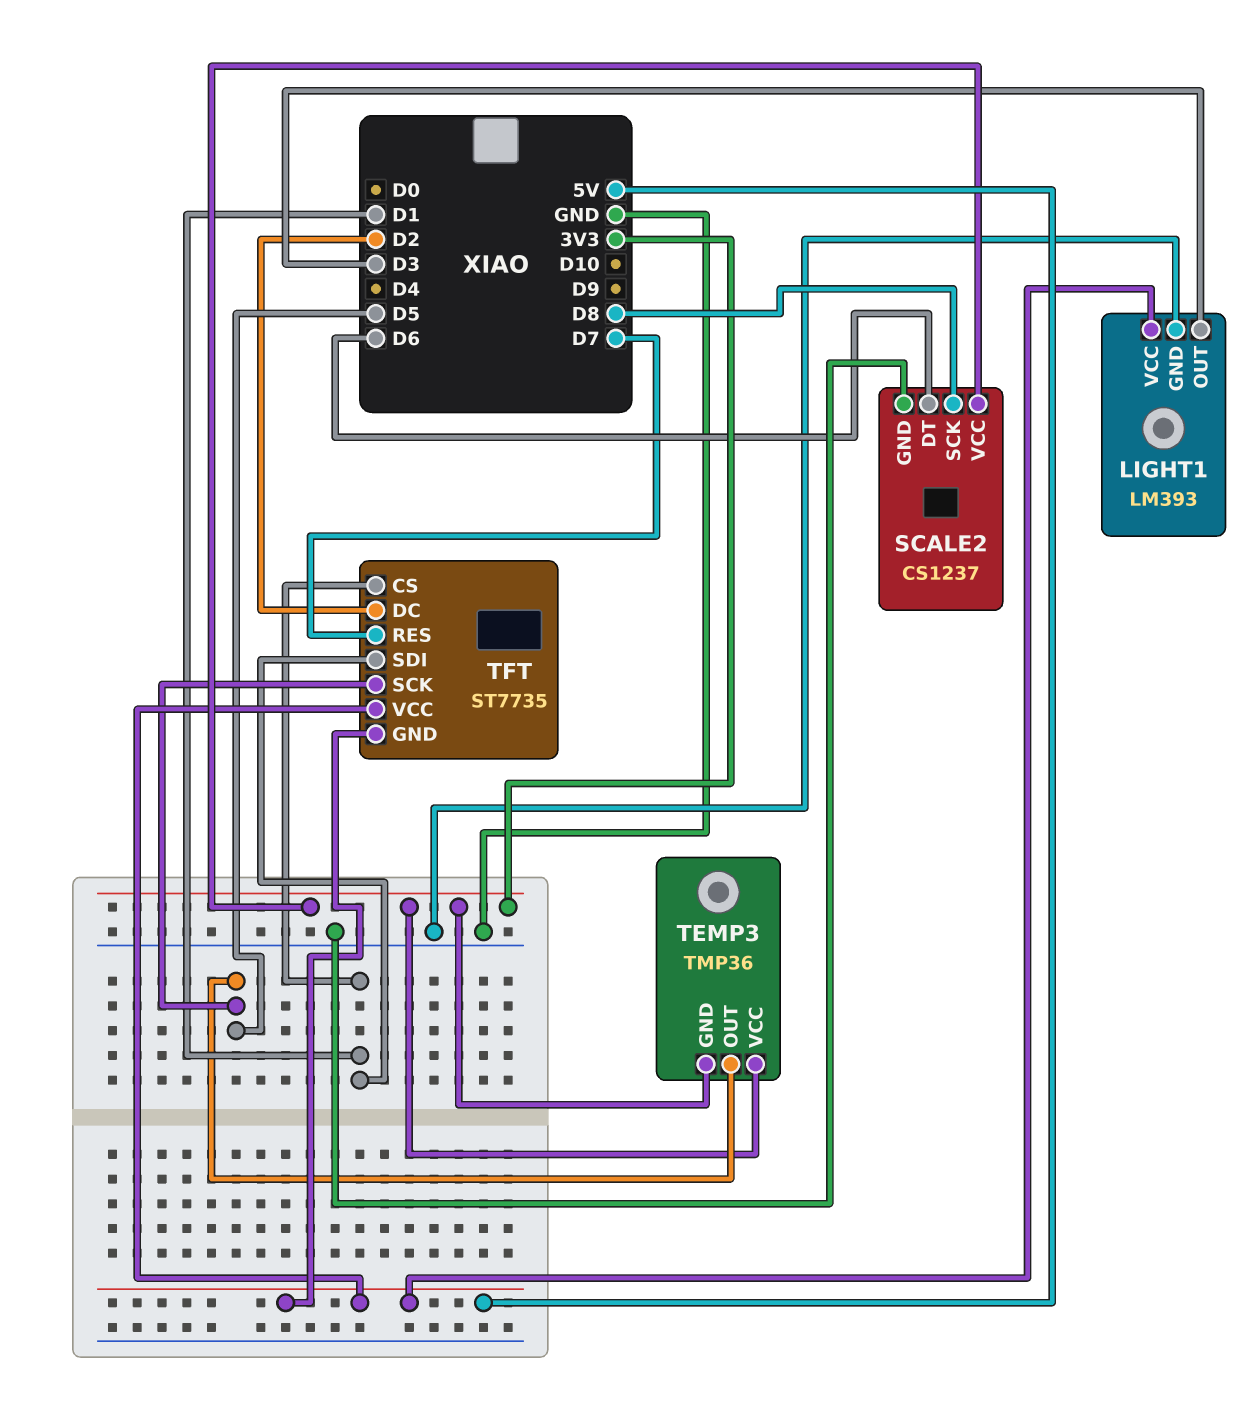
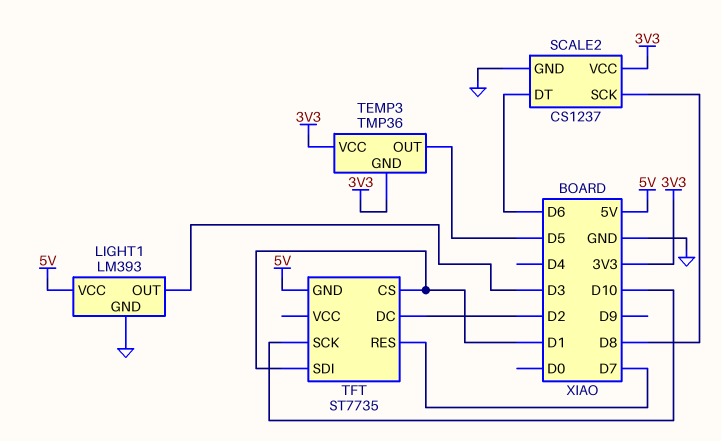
TFT pin SCK: D5 -> D10
TFT pin VCC: 5V -> none

